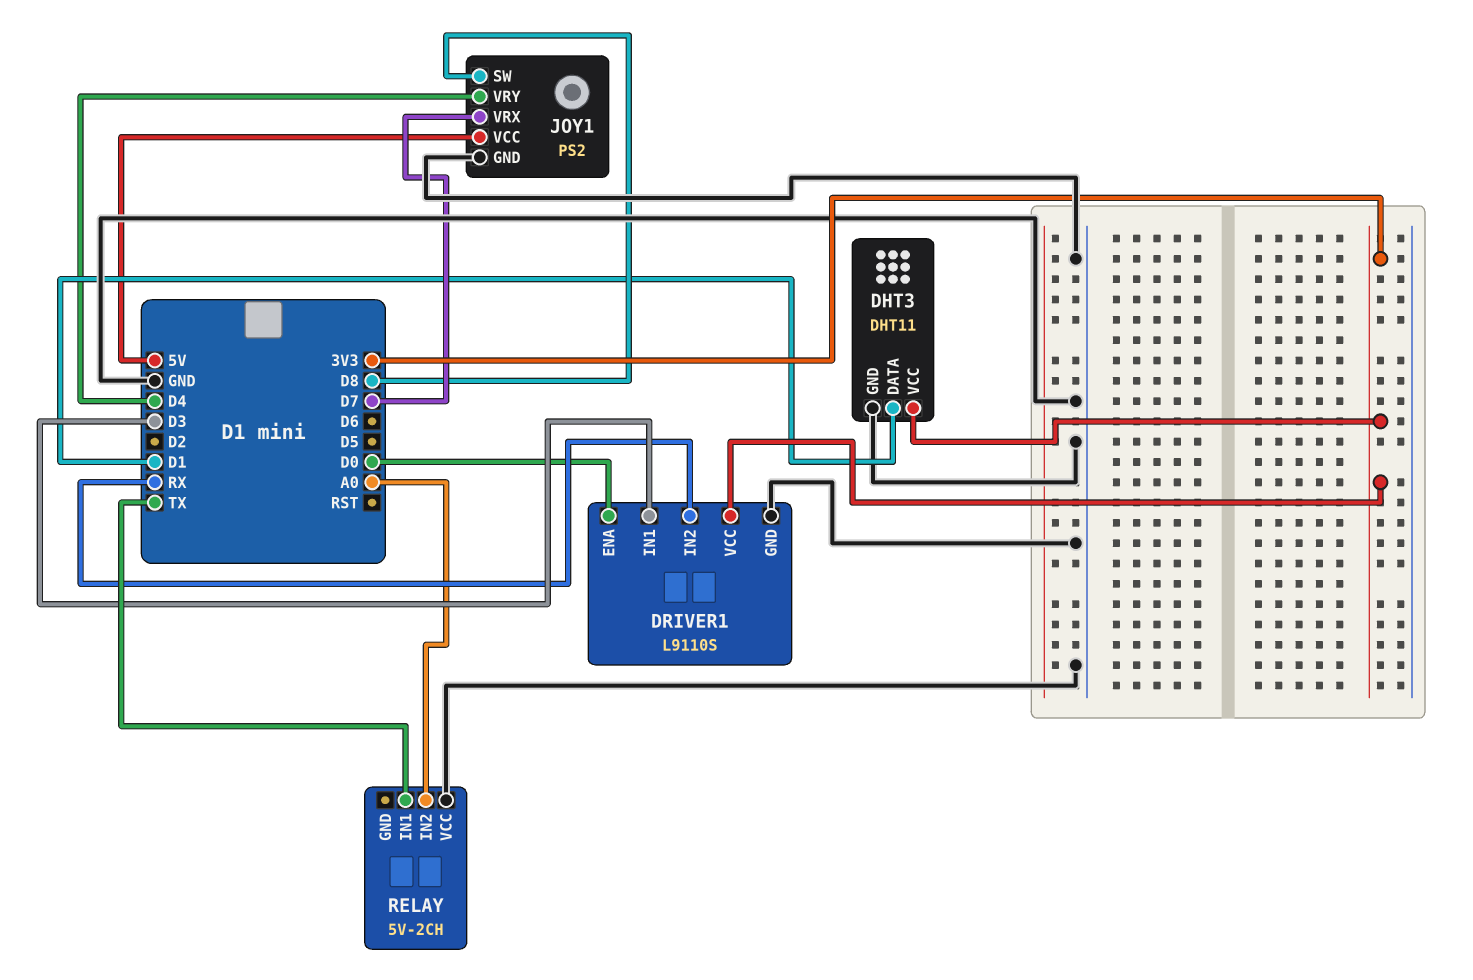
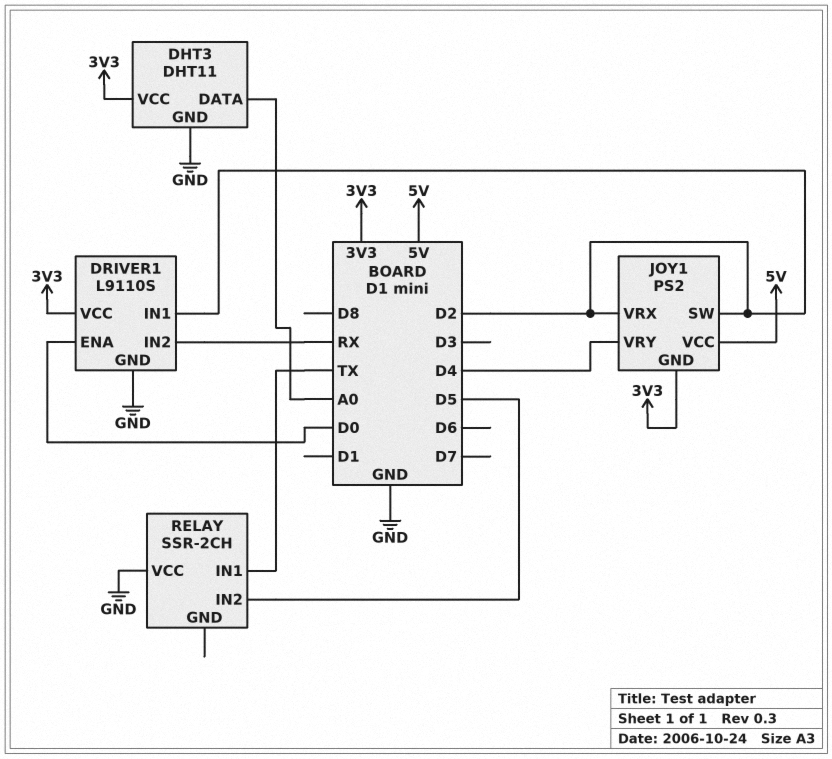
DHT3 pin DATA: D1 -> A0
DRIVER1 pin IN1: D3 -> D2
JOY1 pin GND: GND -> 3V3
JOY1 pin SW: D8 -> D2
JOY1 pin VRX: D7 -> D2
RELAY: 5V-2CH -> SSR-2CH
RELAY pin IN2: A0 -> D5

